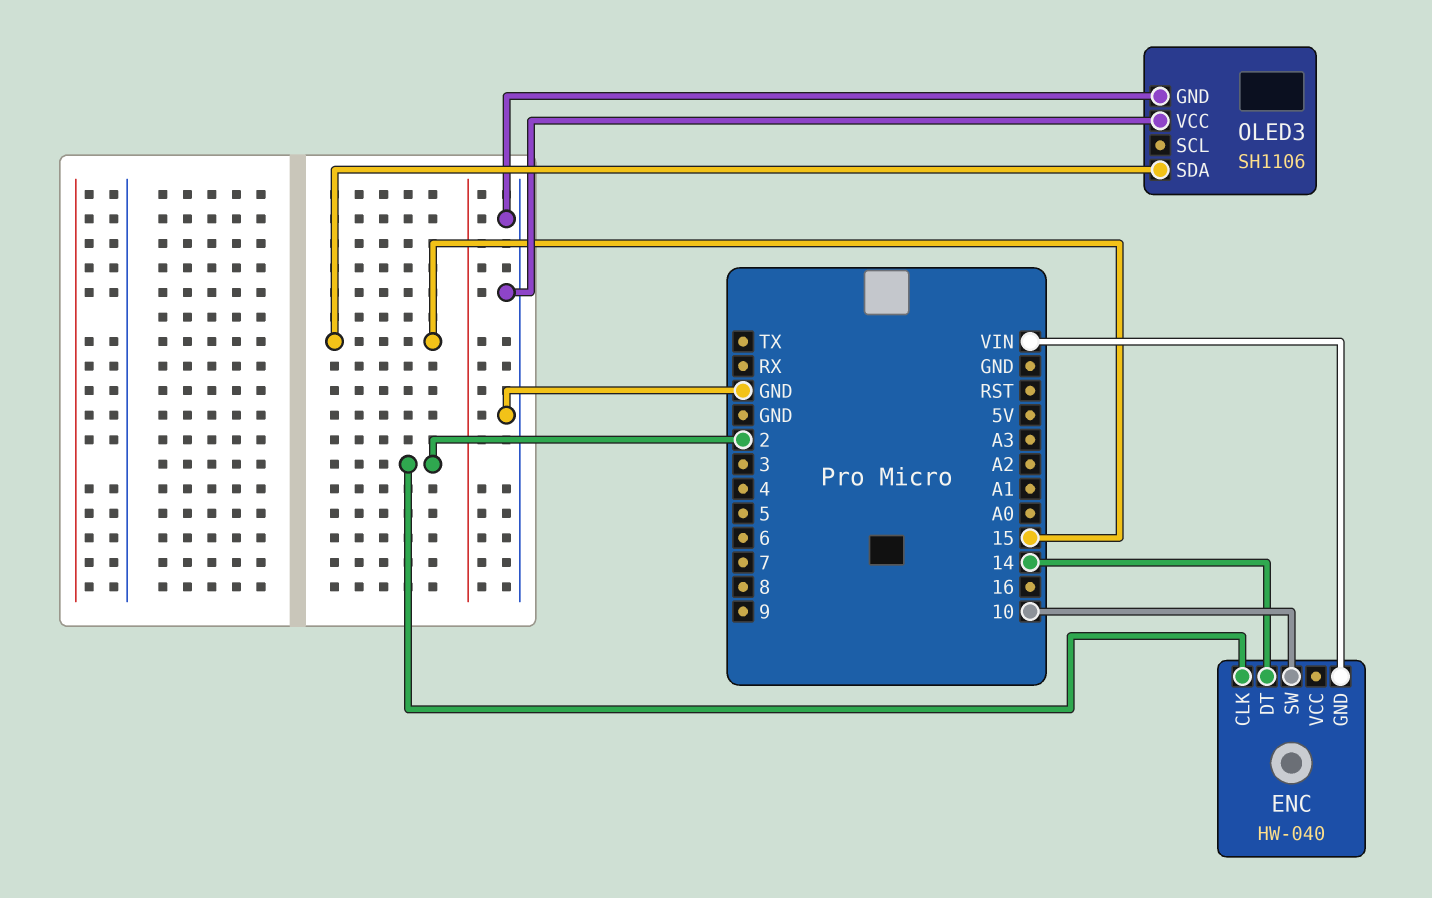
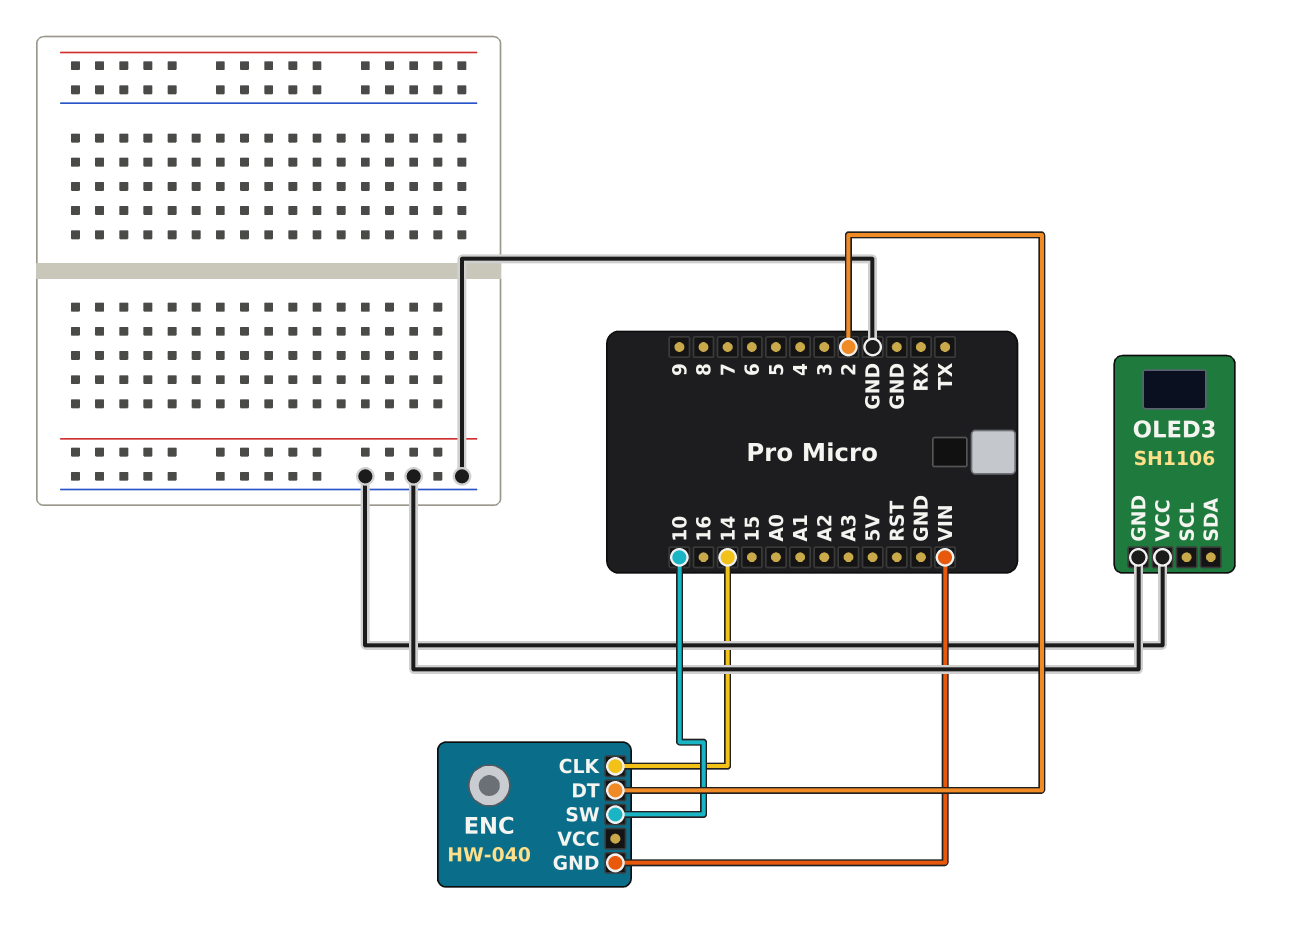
ENC pin CLK: 2 -> 14
ENC pin DT: 14 -> 2
OLED3 pin SDA: 15 -> none

